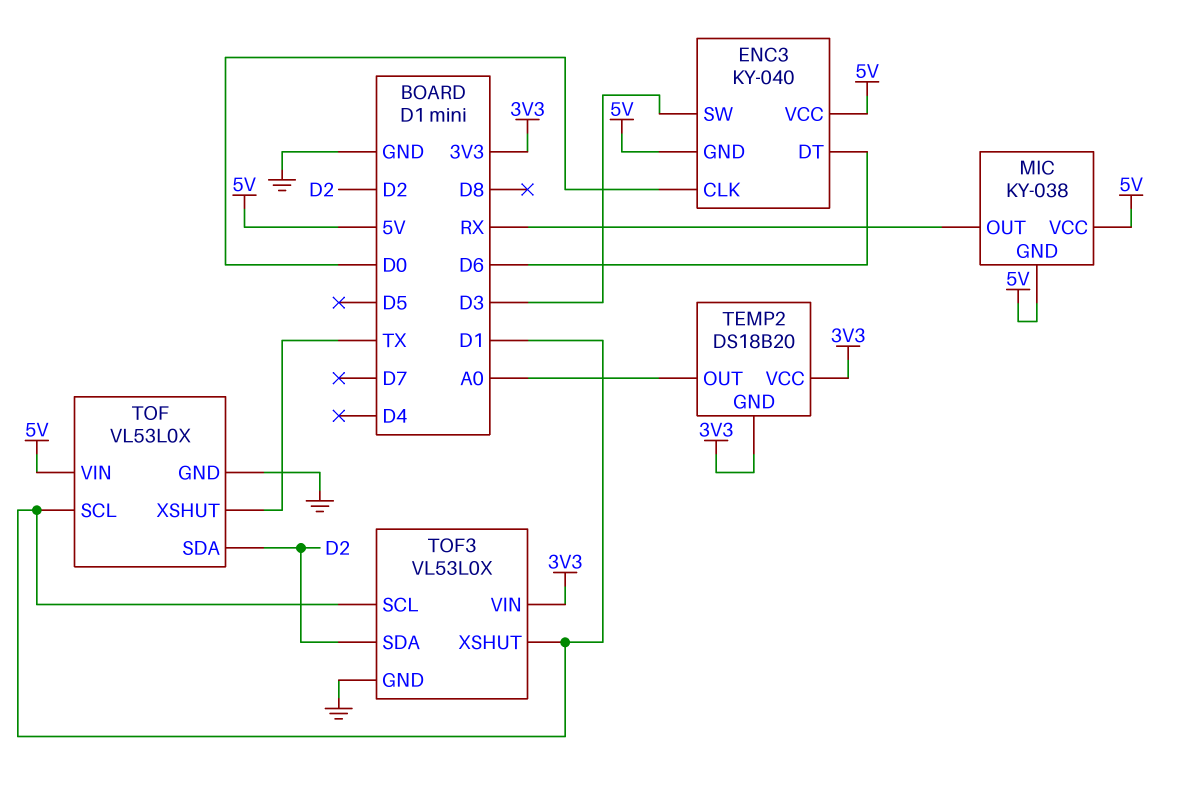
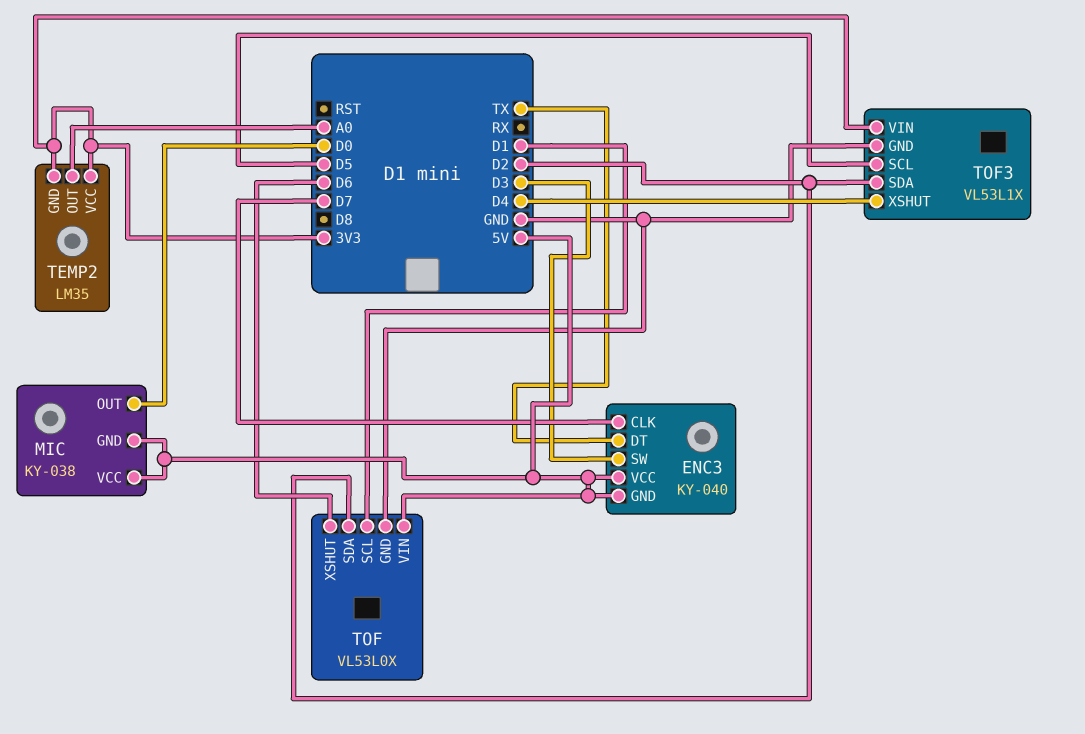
ENC3 pin CLK: D0 -> D7
ENC3 pin DT: D6 -> TX
MIC pin OUT: RX -> D0
TEMP2: DS18B20 -> LM35
TOF pin XSHUT: TX -> D6
TOF3: VL53L0X -> VL53L1X
TOF3 pin SCL: D1 -> D5
TOF3 pin XSHUT: D1 -> D4

